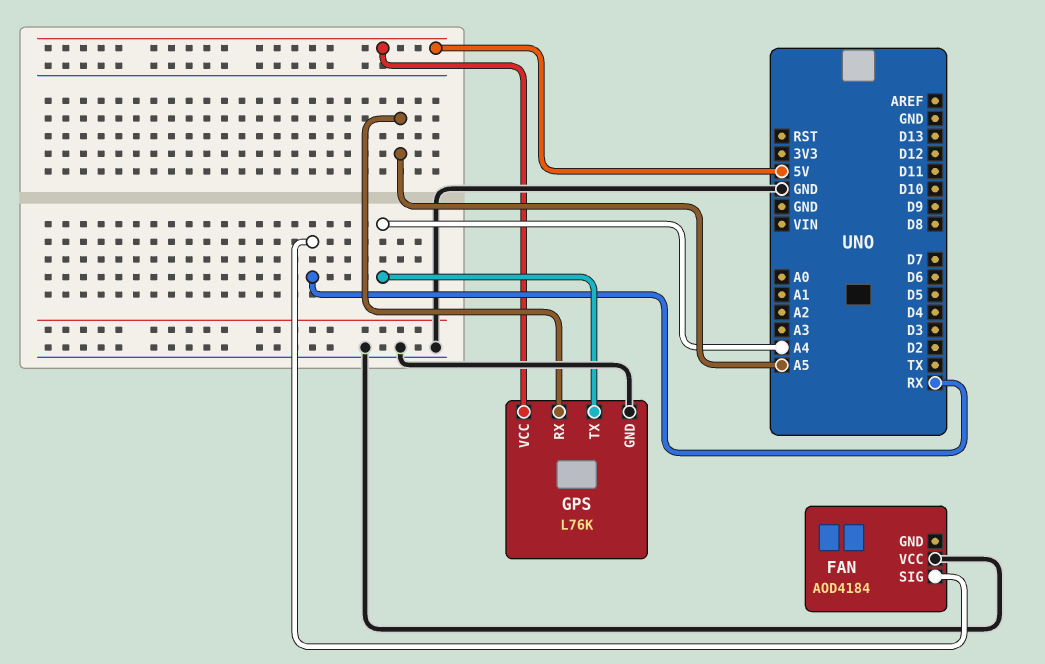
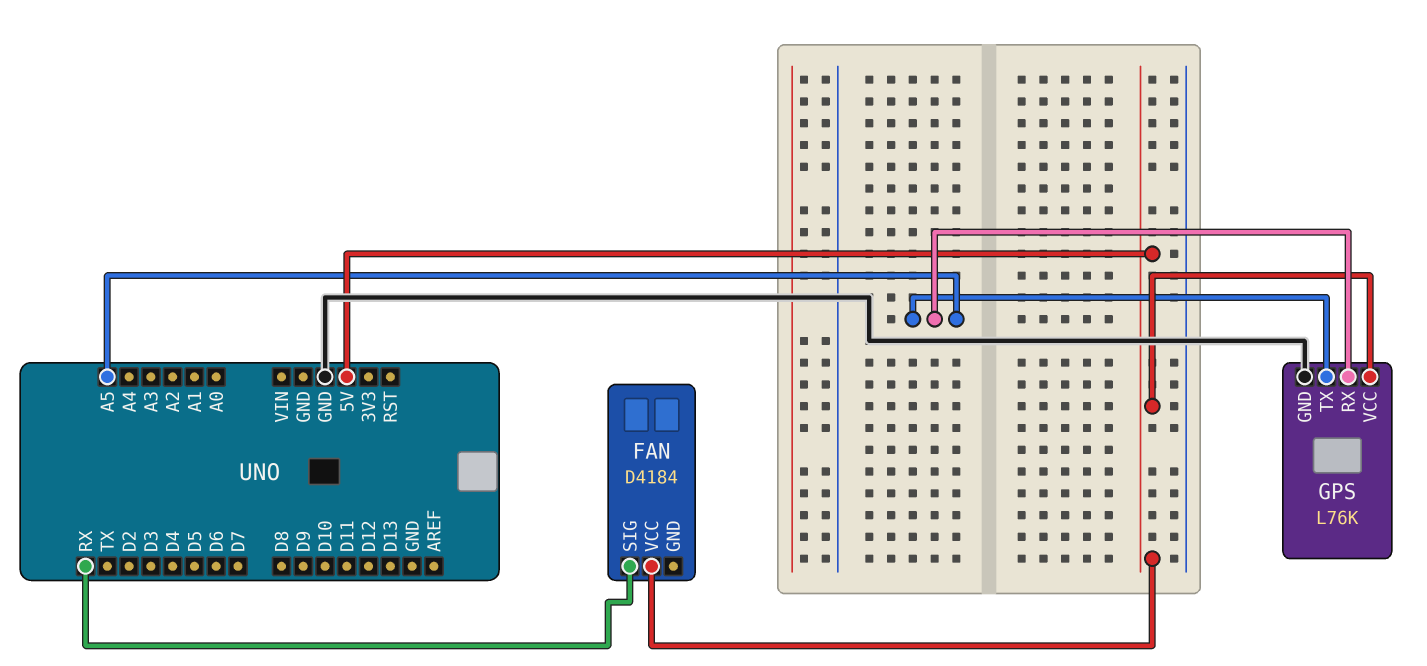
FAN: AOD4184 -> D4184
FAN pin VCC: GND -> 5V
GPS pin TX: A4 -> A5

